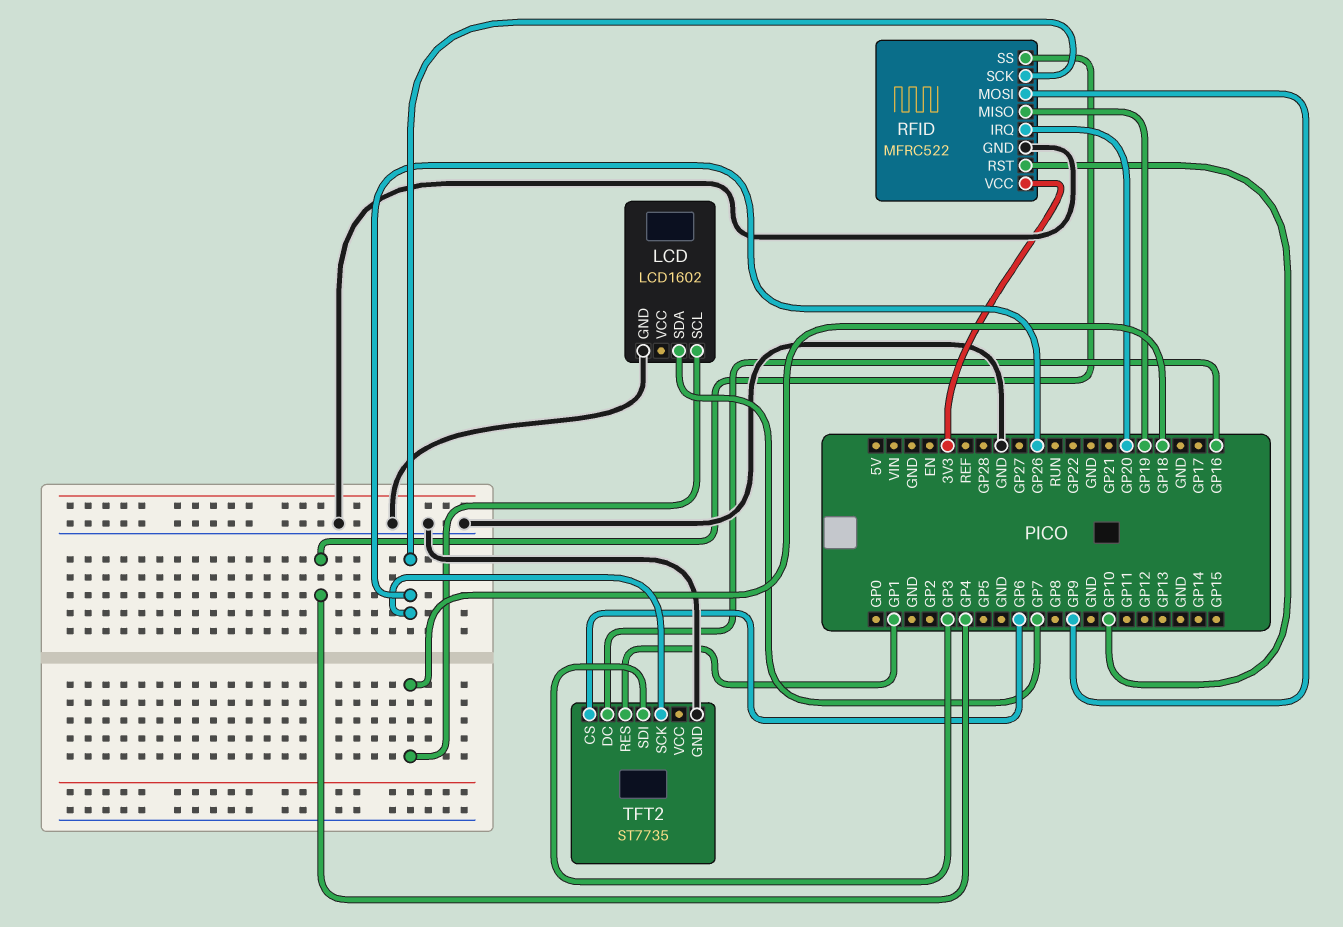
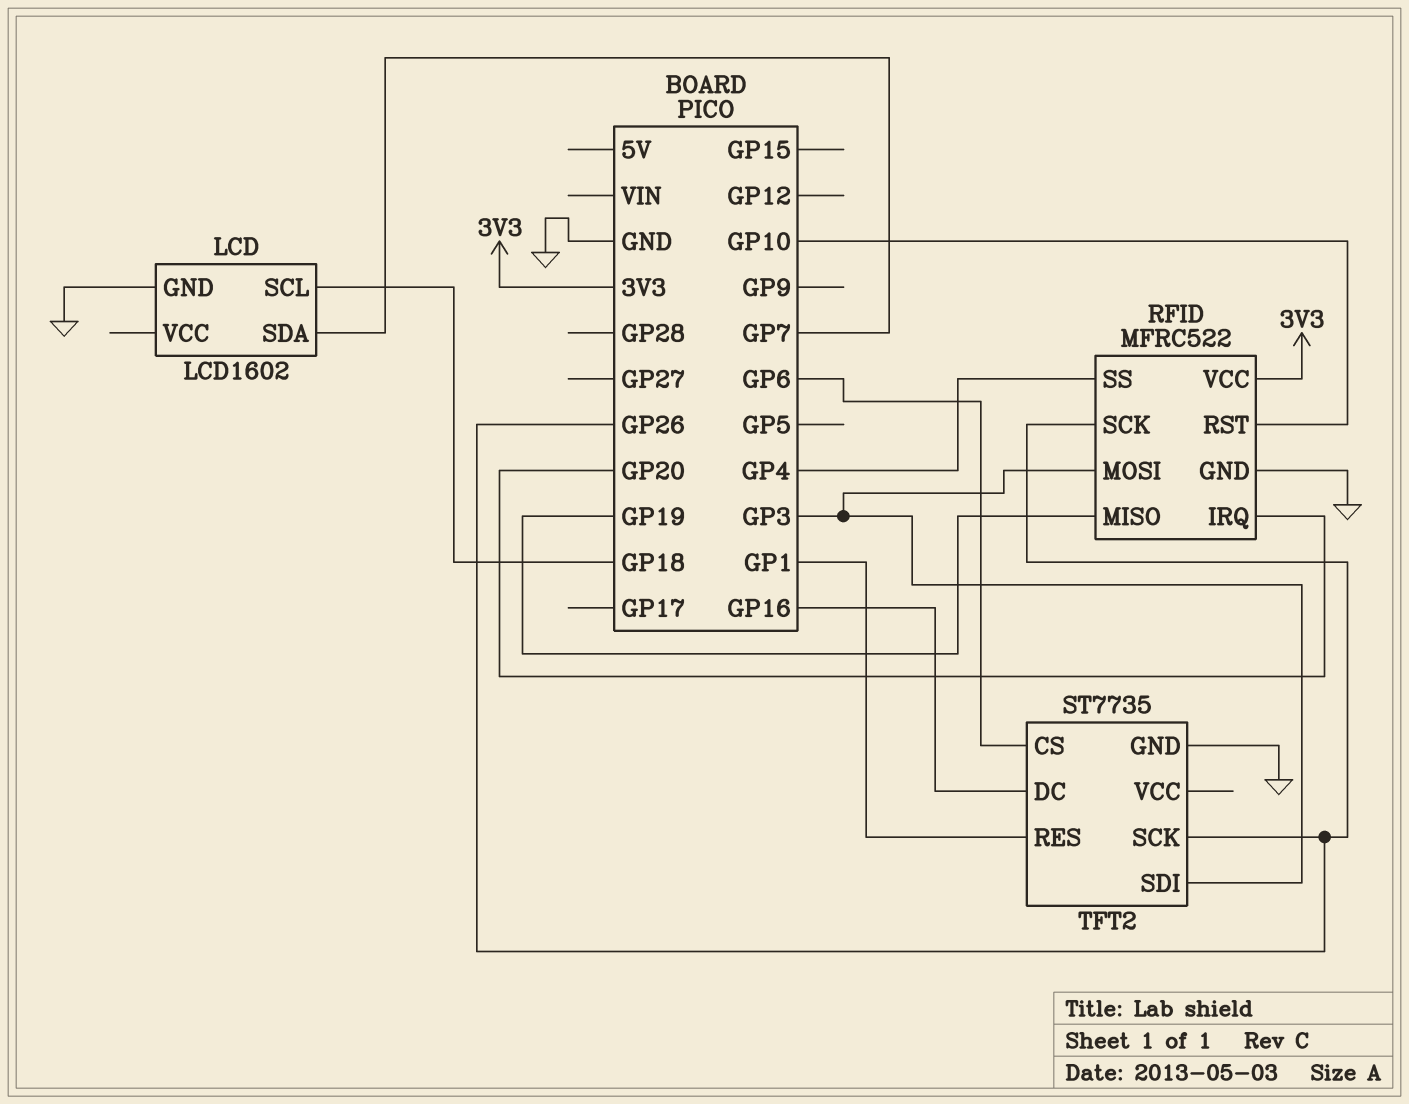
RFID pin MOSI: GP9 -> GP3

